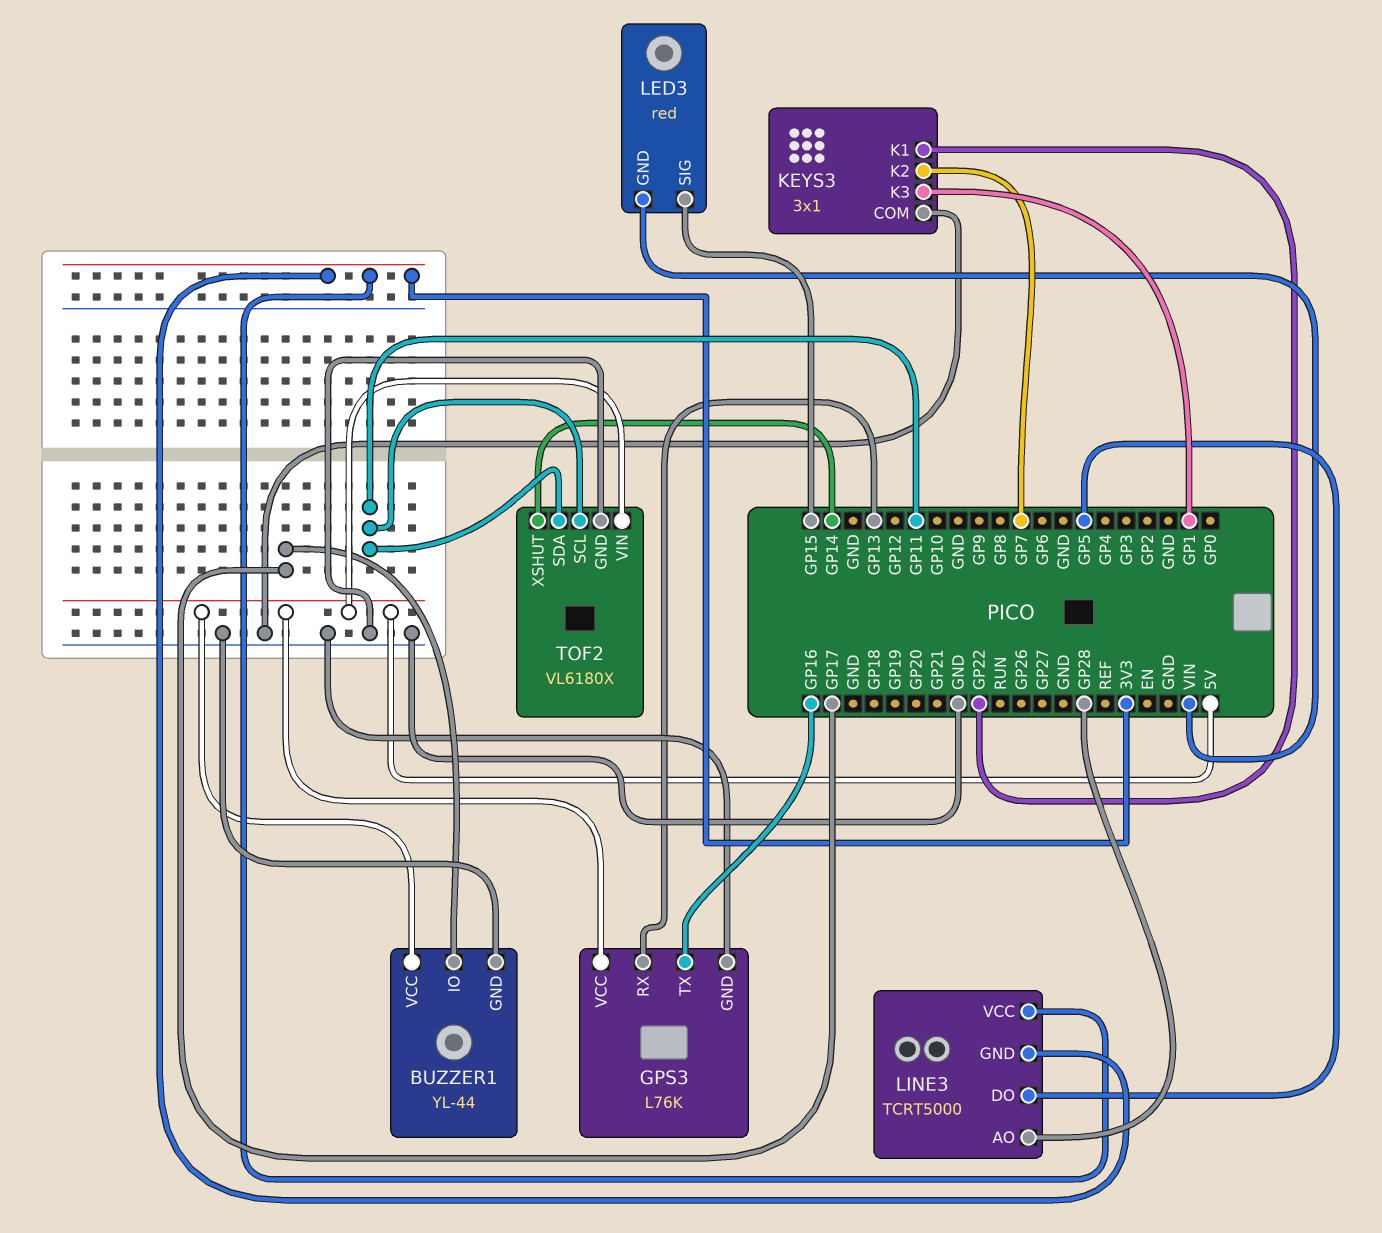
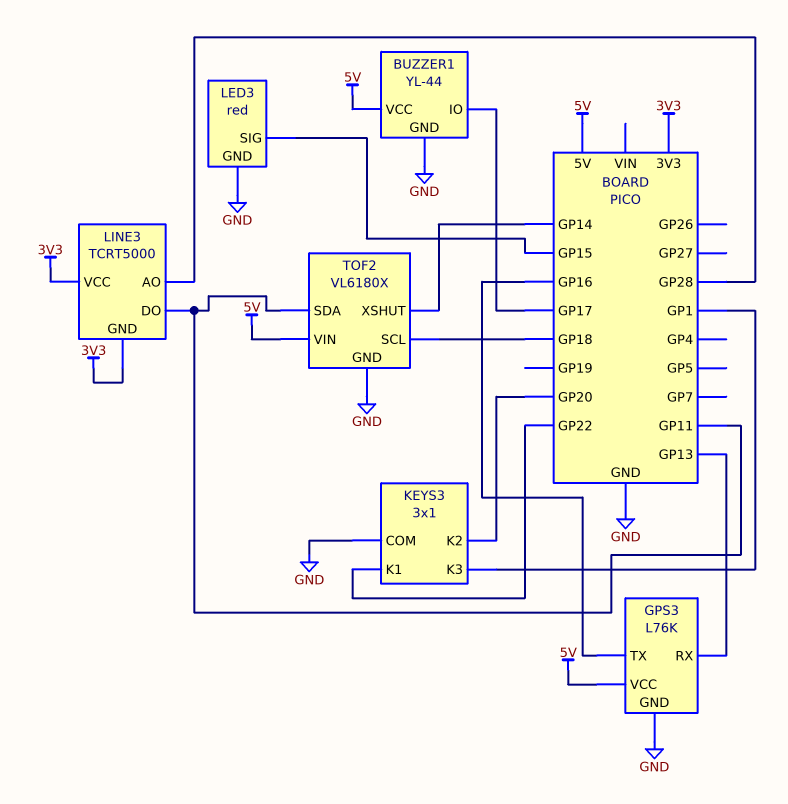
KEYS3 pin K2: GP7 -> GP20
LED3 pin GND: VIN -> GND
LINE3 pin DO: GP5 -> GP11
TOF2 pin SCL: GP11 -> GP18

